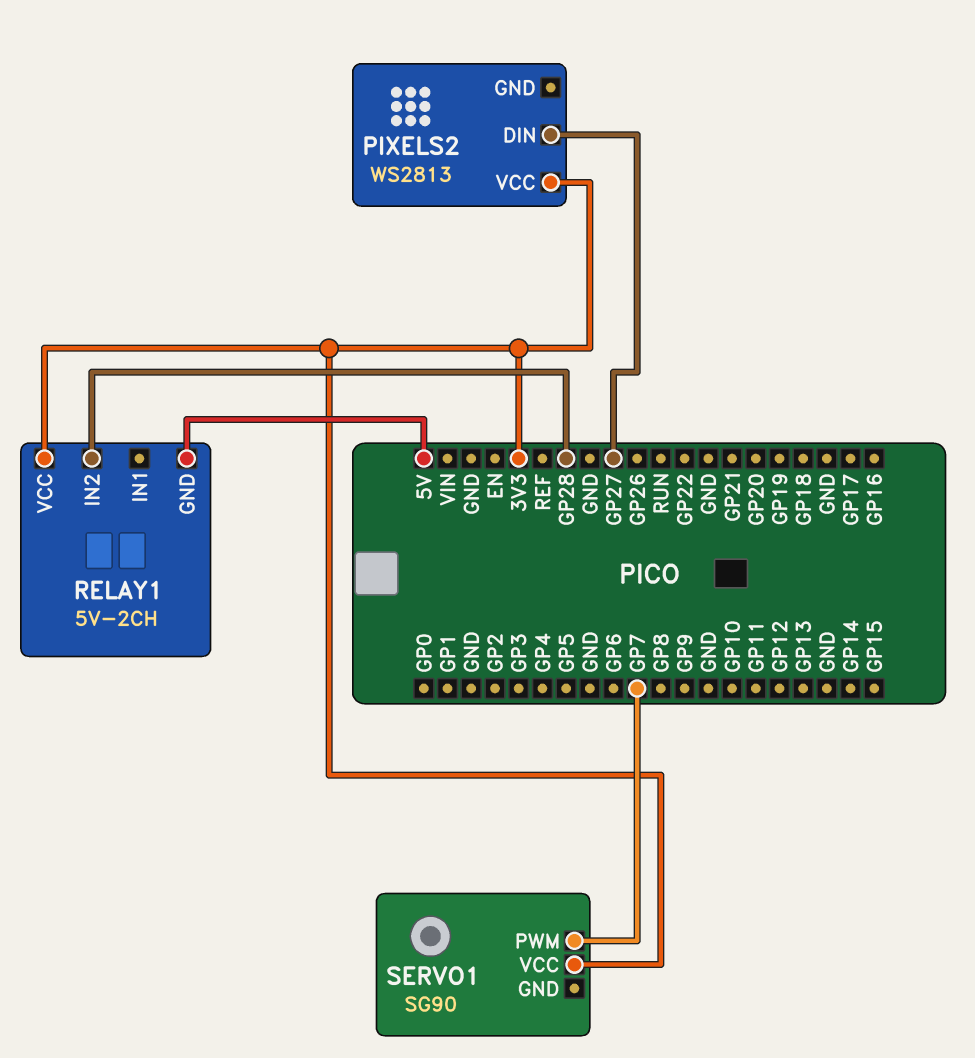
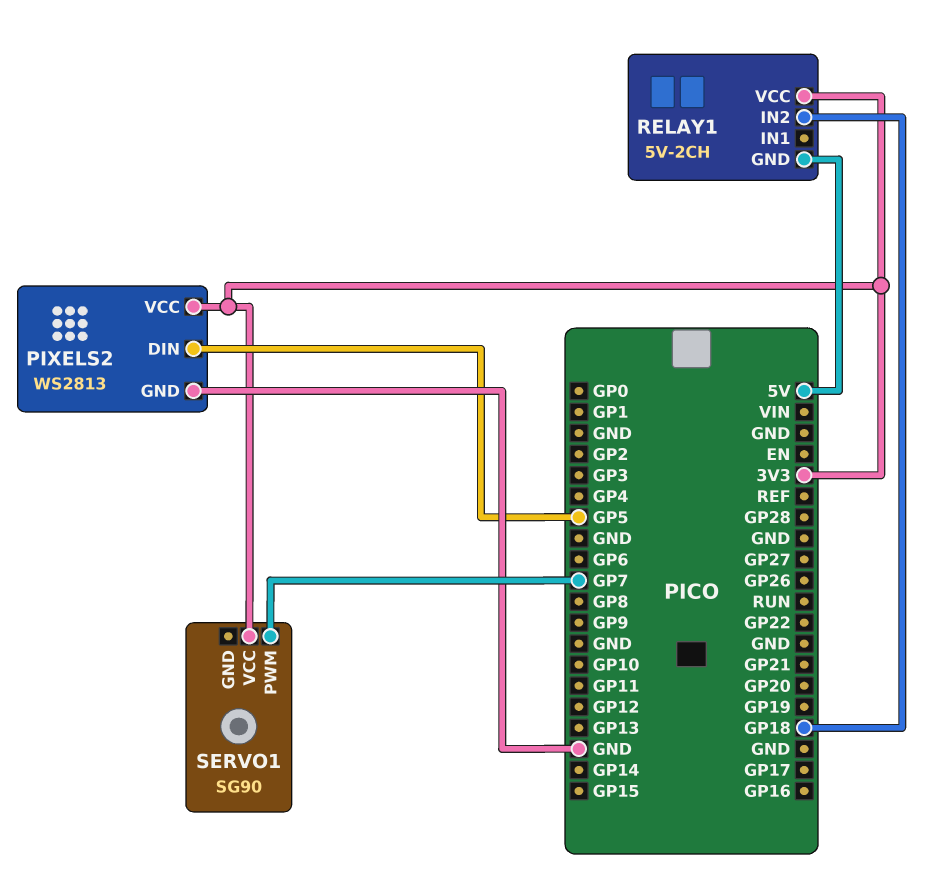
PIXELS2 pin DIN: GP27 -> GP5
PIXELS2 pin GND: none -> GND
RELAY1 pin IN2: GP28 -> GP18

